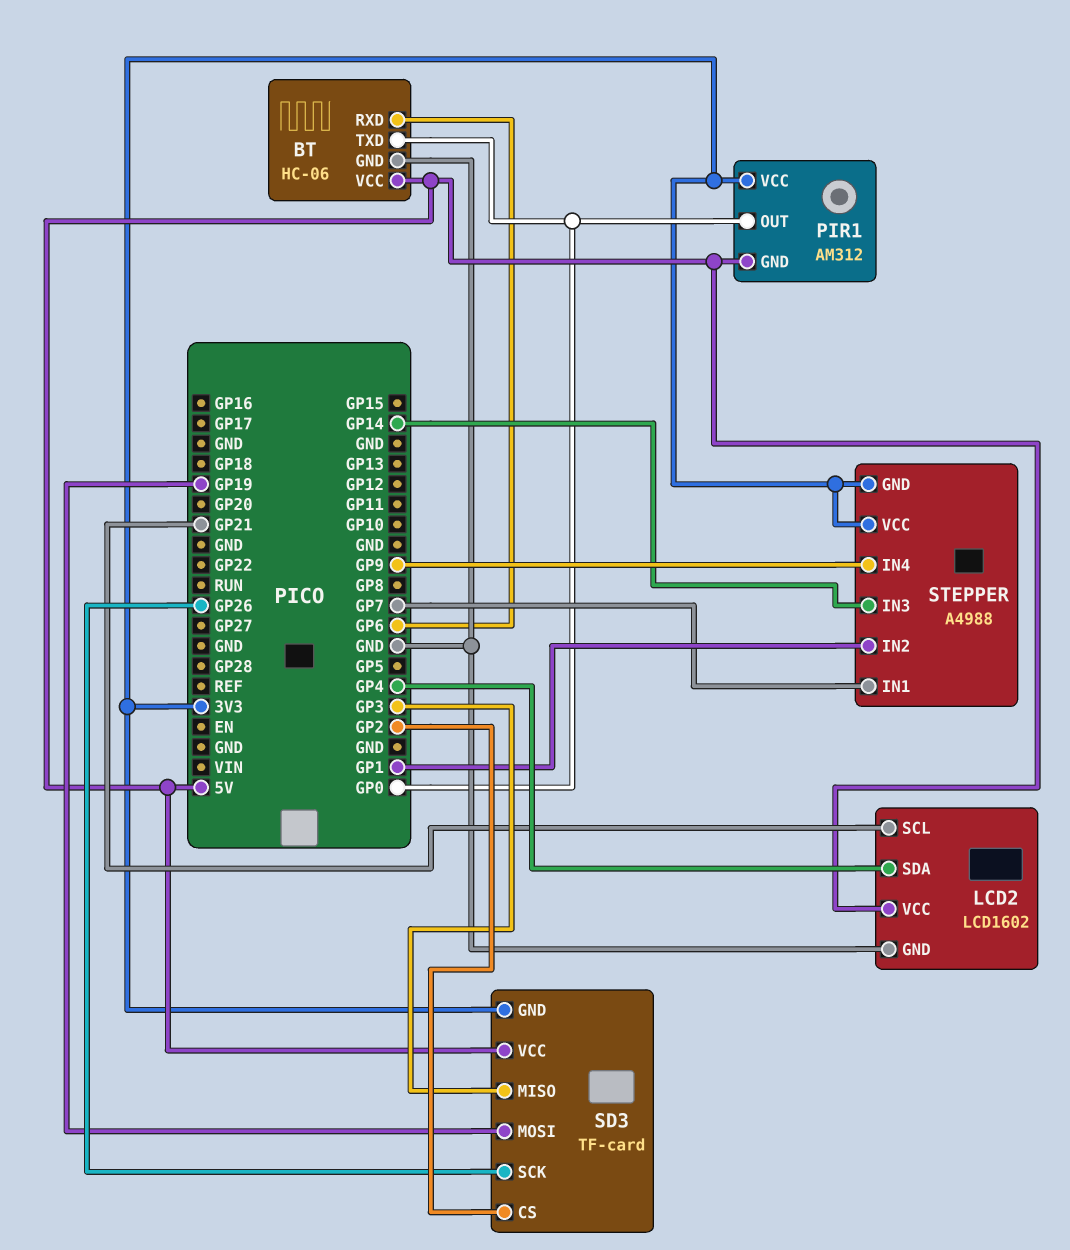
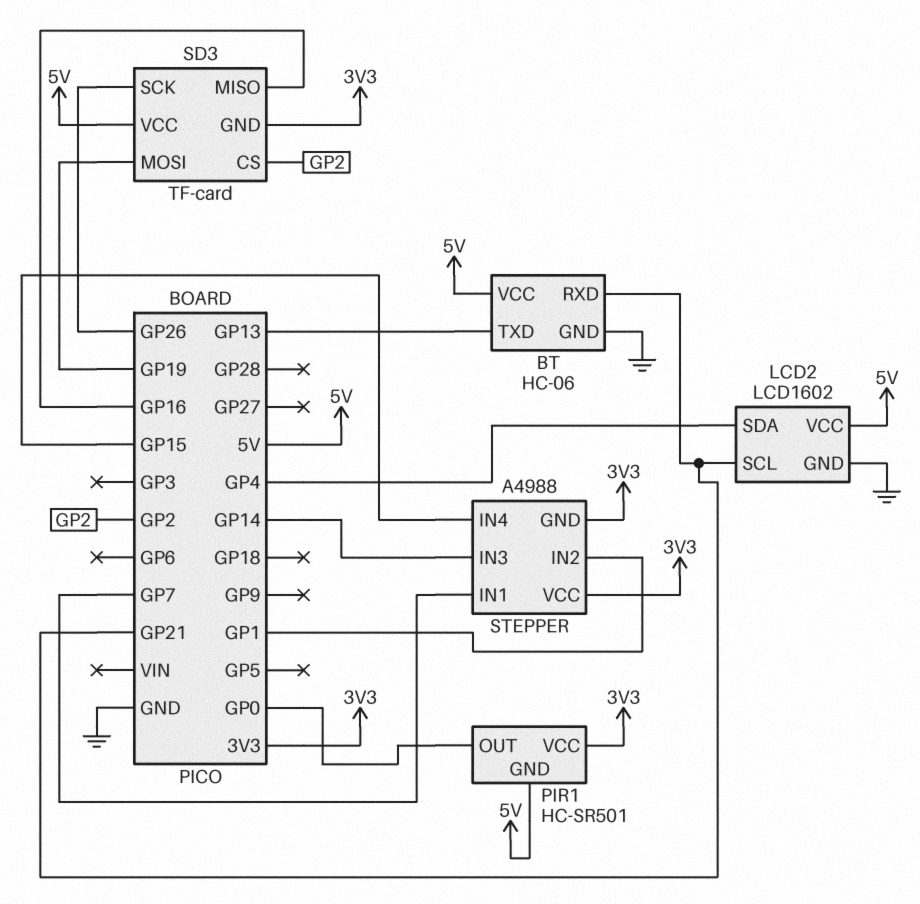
BT pin RXD: GP6 -> GP21
BT pin TXD: GP0 -> GP13
PIR1: AM312 -> HC-SR501
SD3 pin MISO: GP3 -> GP16
STEPPER pin IN4: GP9 -> GP15

